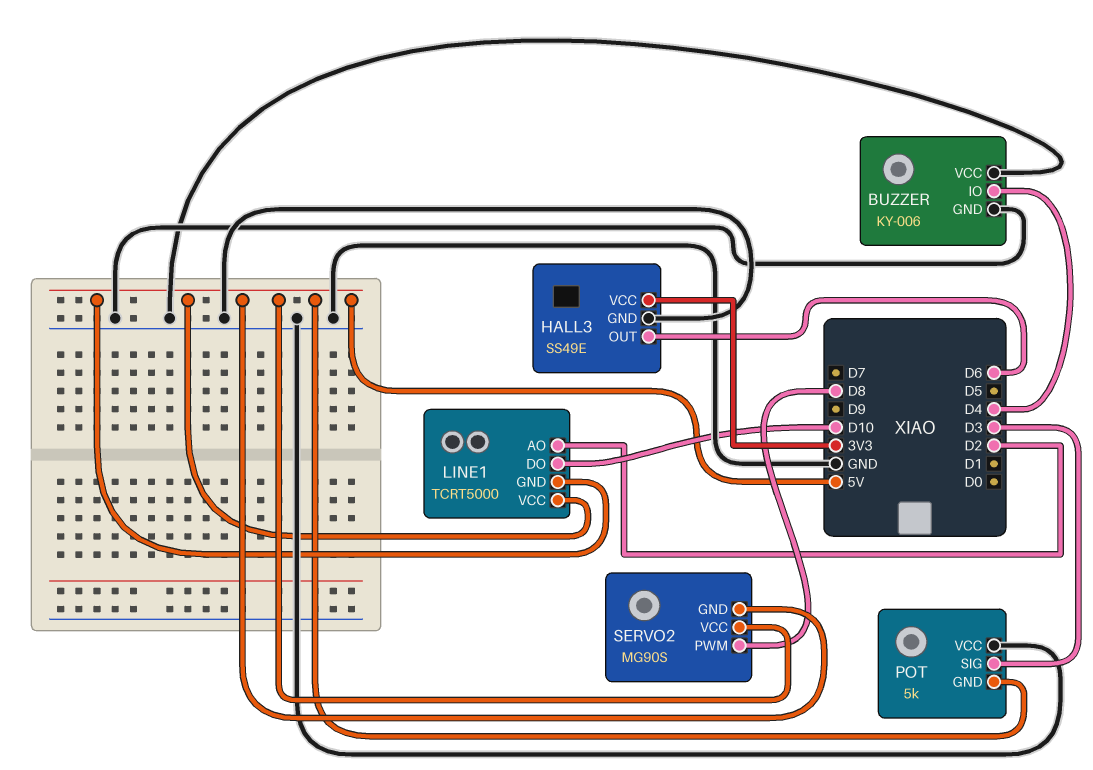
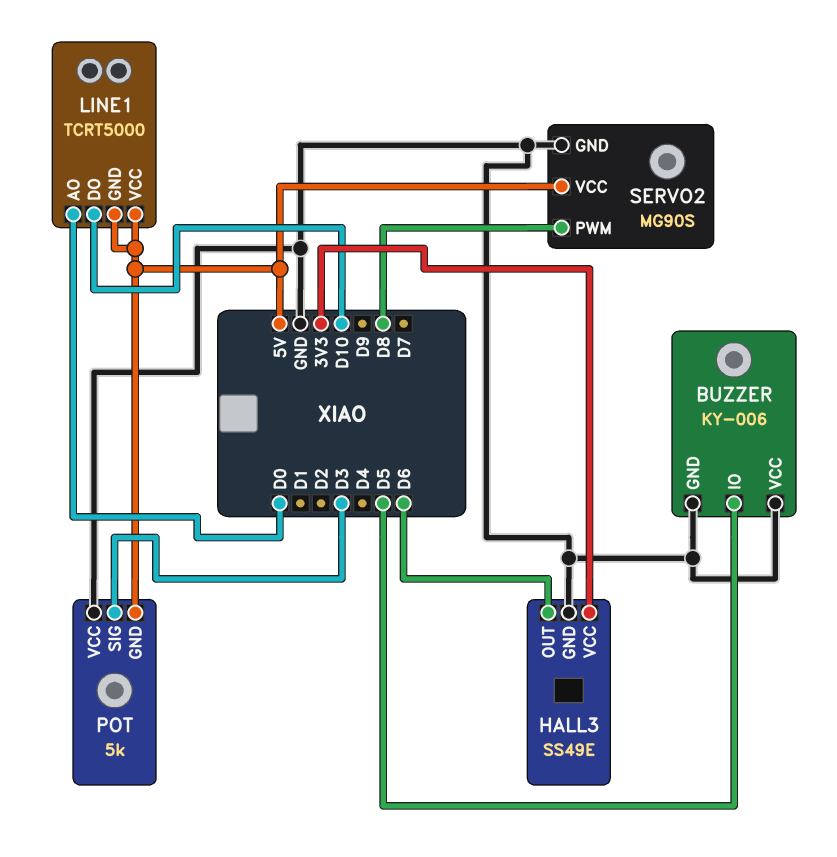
BUZZER pin IO: D4 -> D5
LINE1 pin AO: D2 -> D0
SERVO2 pin GND: 5V -> GND

